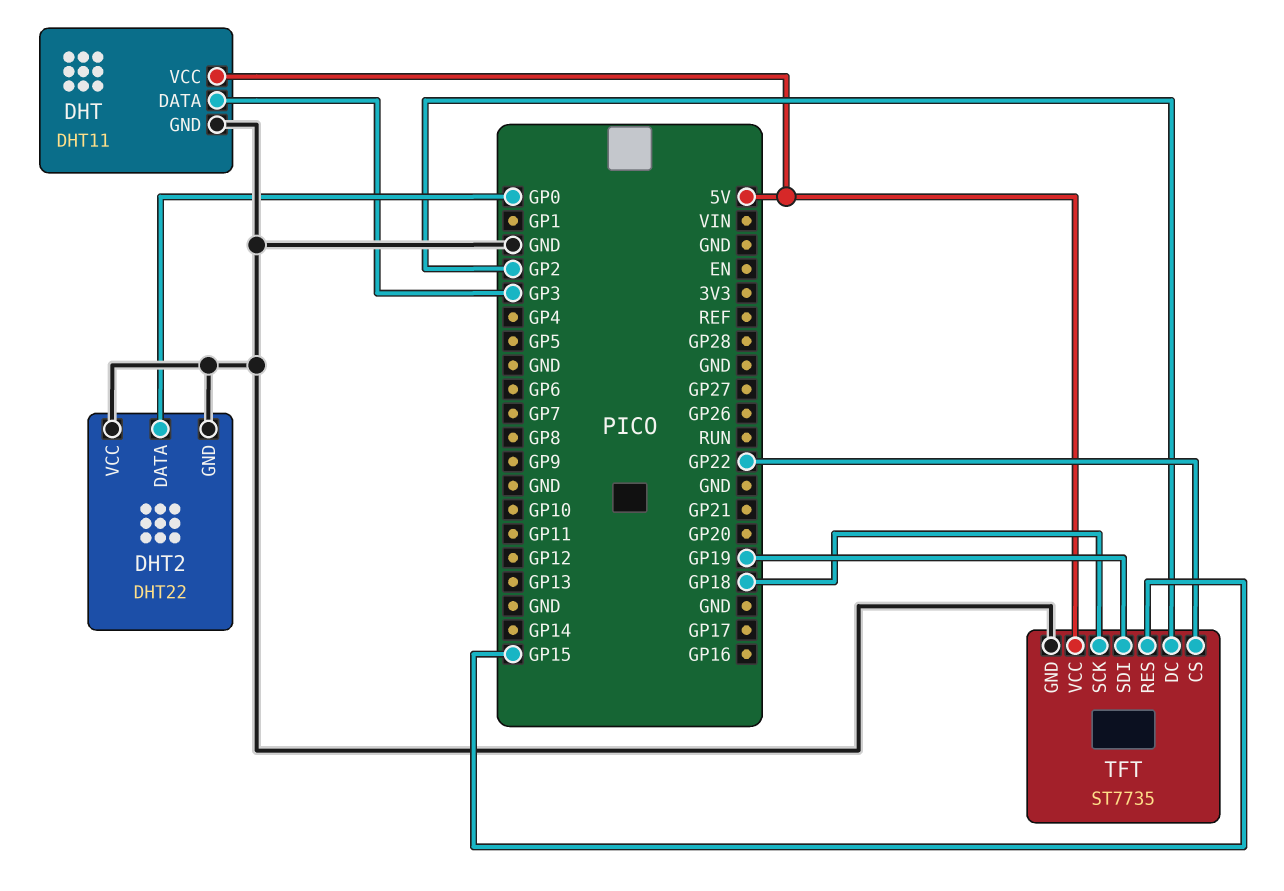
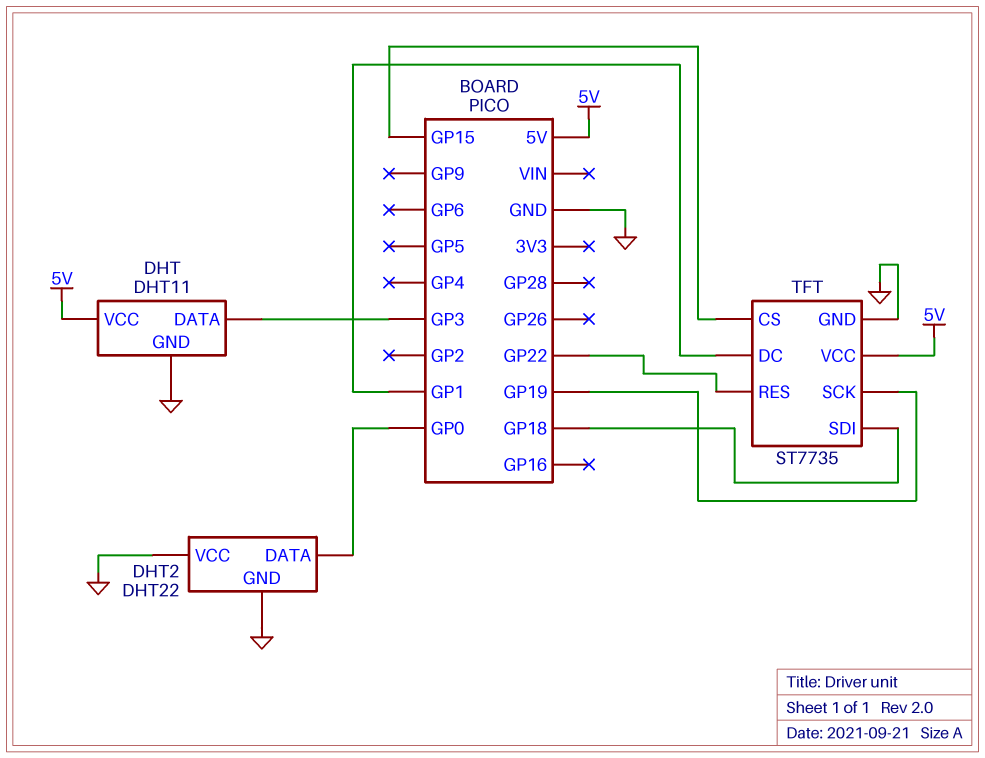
TFT pin CS: GP22 -> GP15
TFT pin DC: GP2 -> GP1
TFT pin RES: GP15 -> GP22
TFT pin SCK: GP18 -> GP19
TFT pin SDI: GP19 -> GP18

